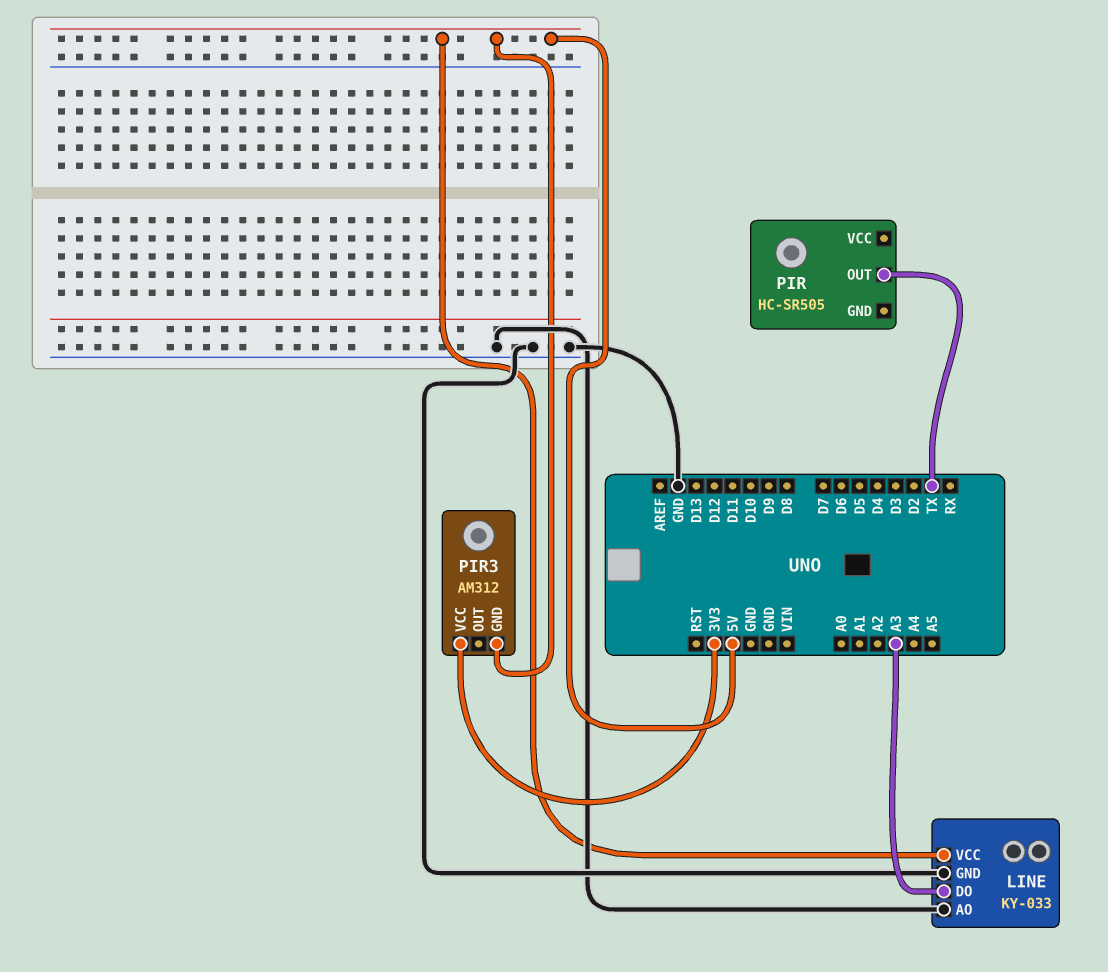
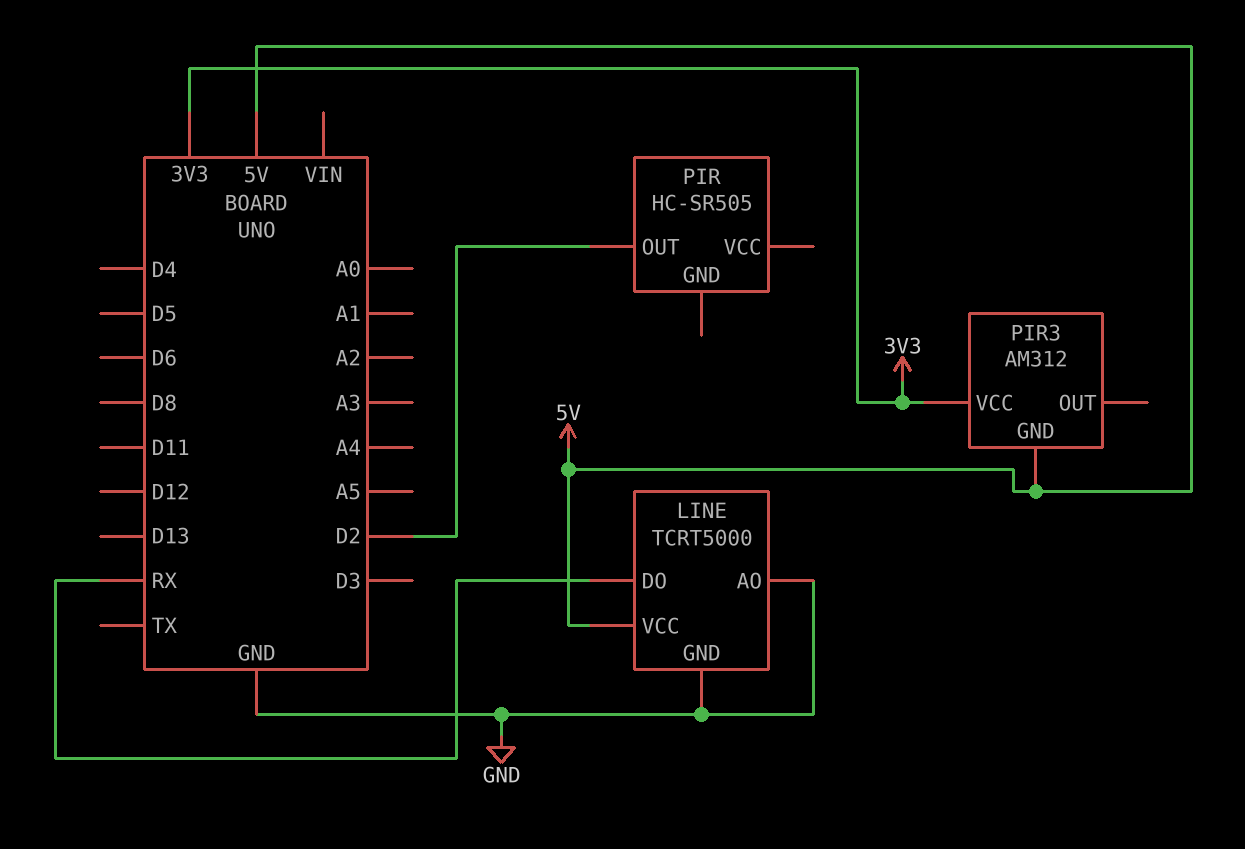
LINE: KY-033 -> TCRT5000
LINE pin DO: A3 -> RX
PIR pin OUT: TX -> D2

